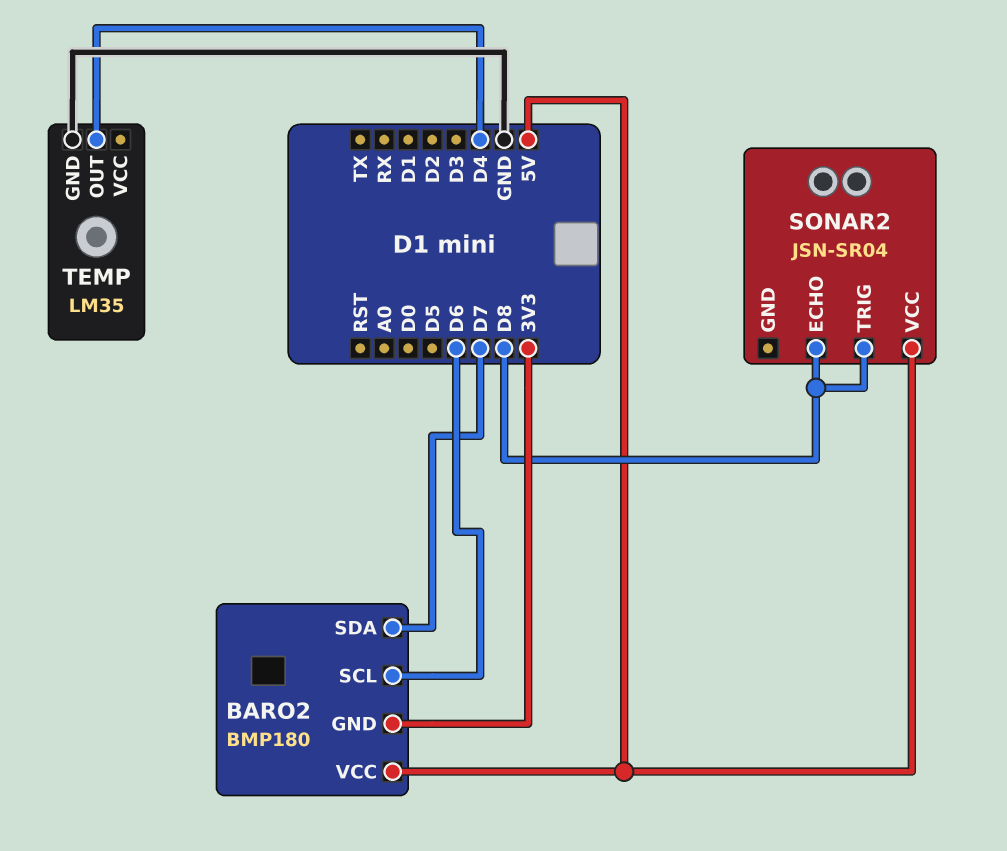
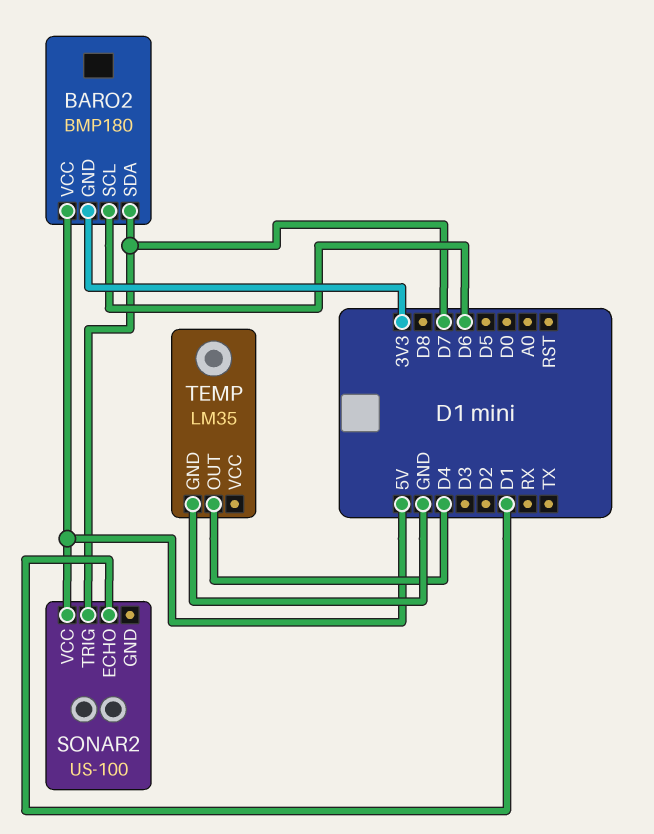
SONAR2: JSN-SR04 -> US-100
SONAR2 pin ECHO: D8 -> D1
SONAR2 pin TRIG: D8 -> D7

